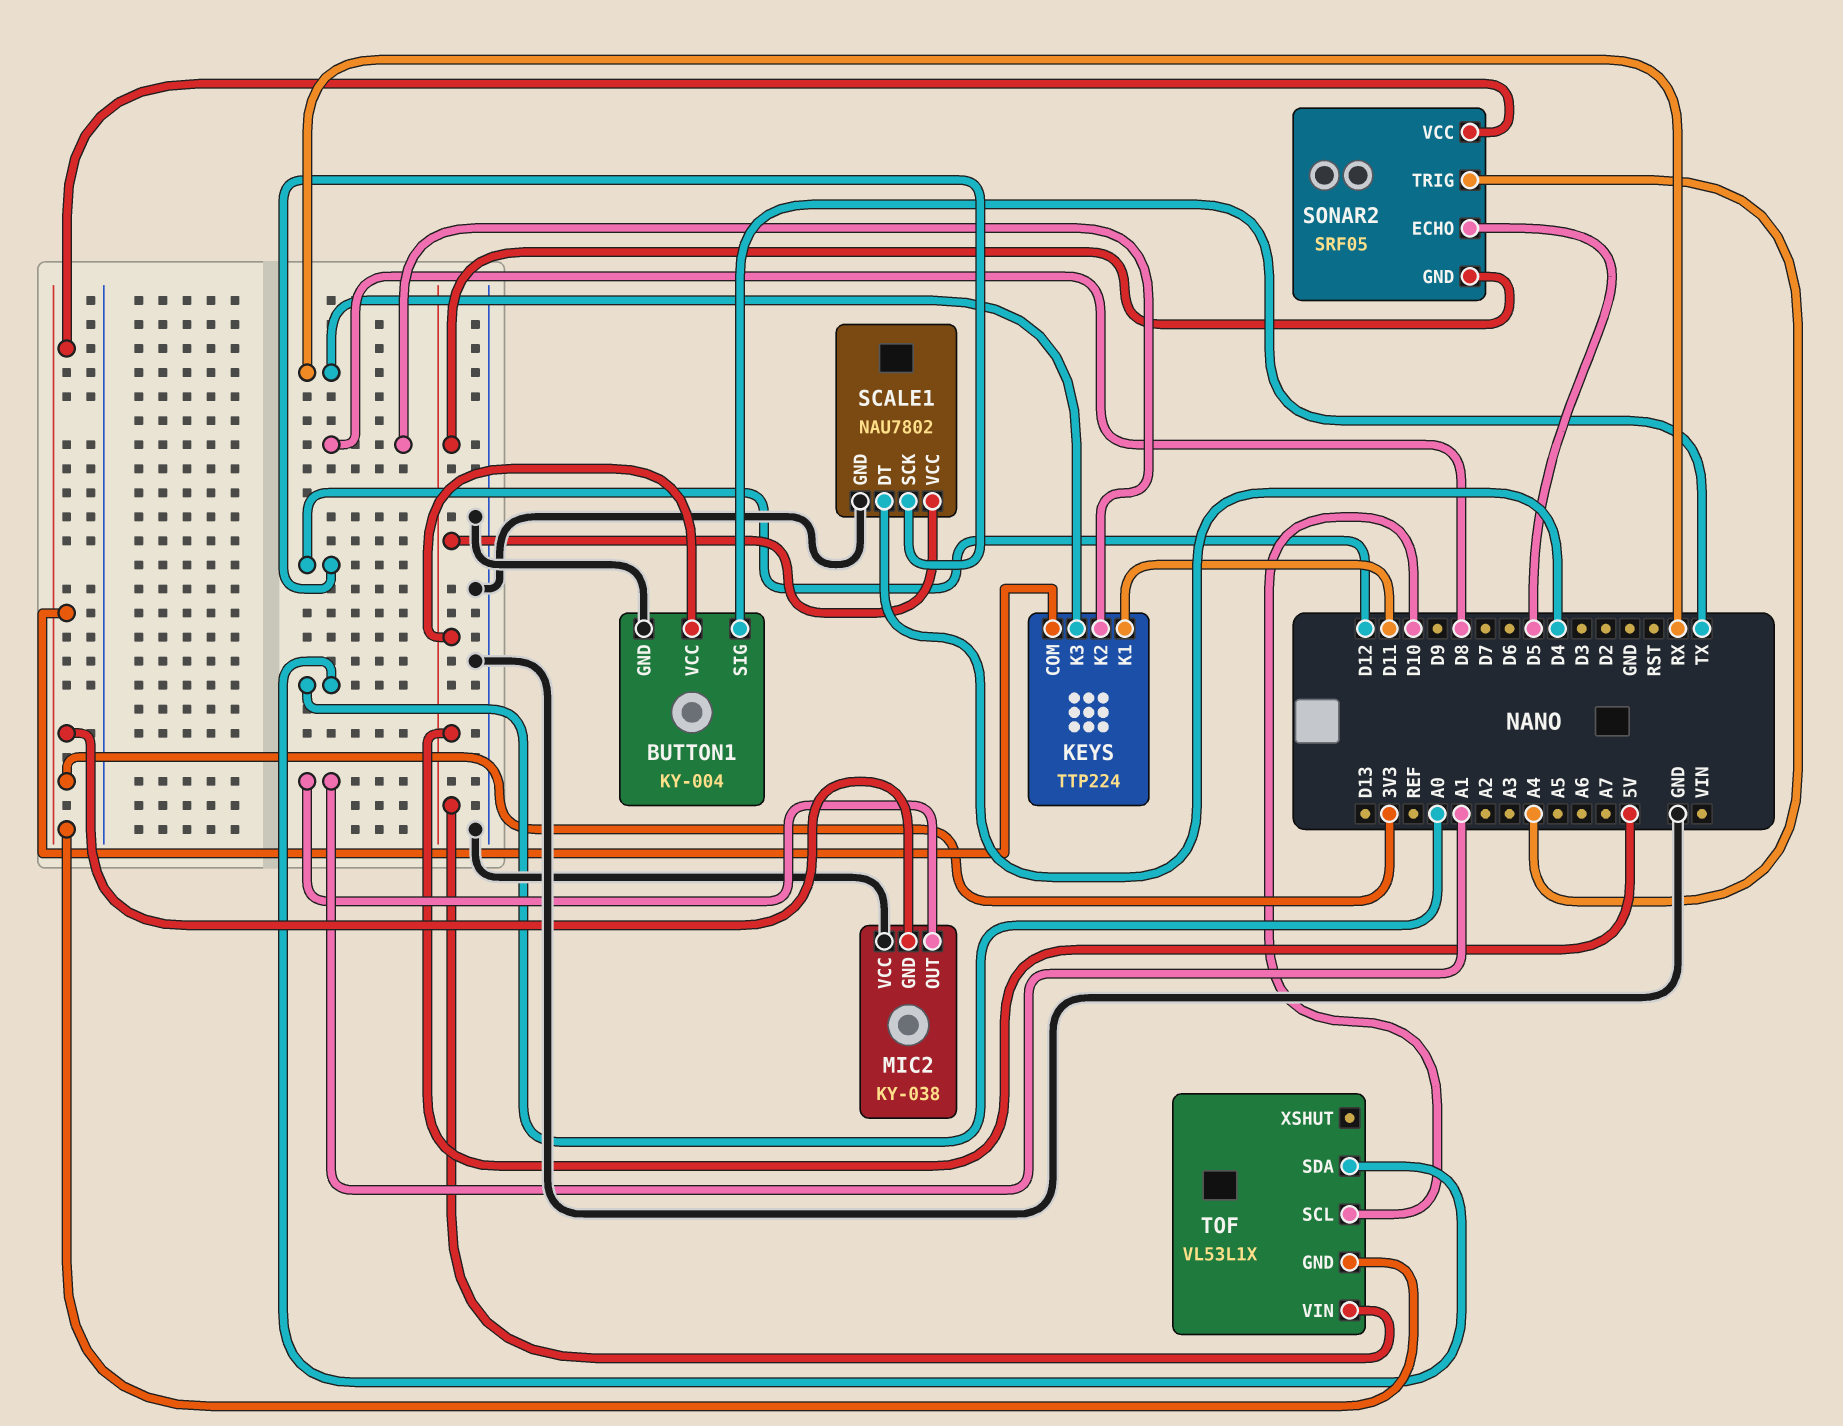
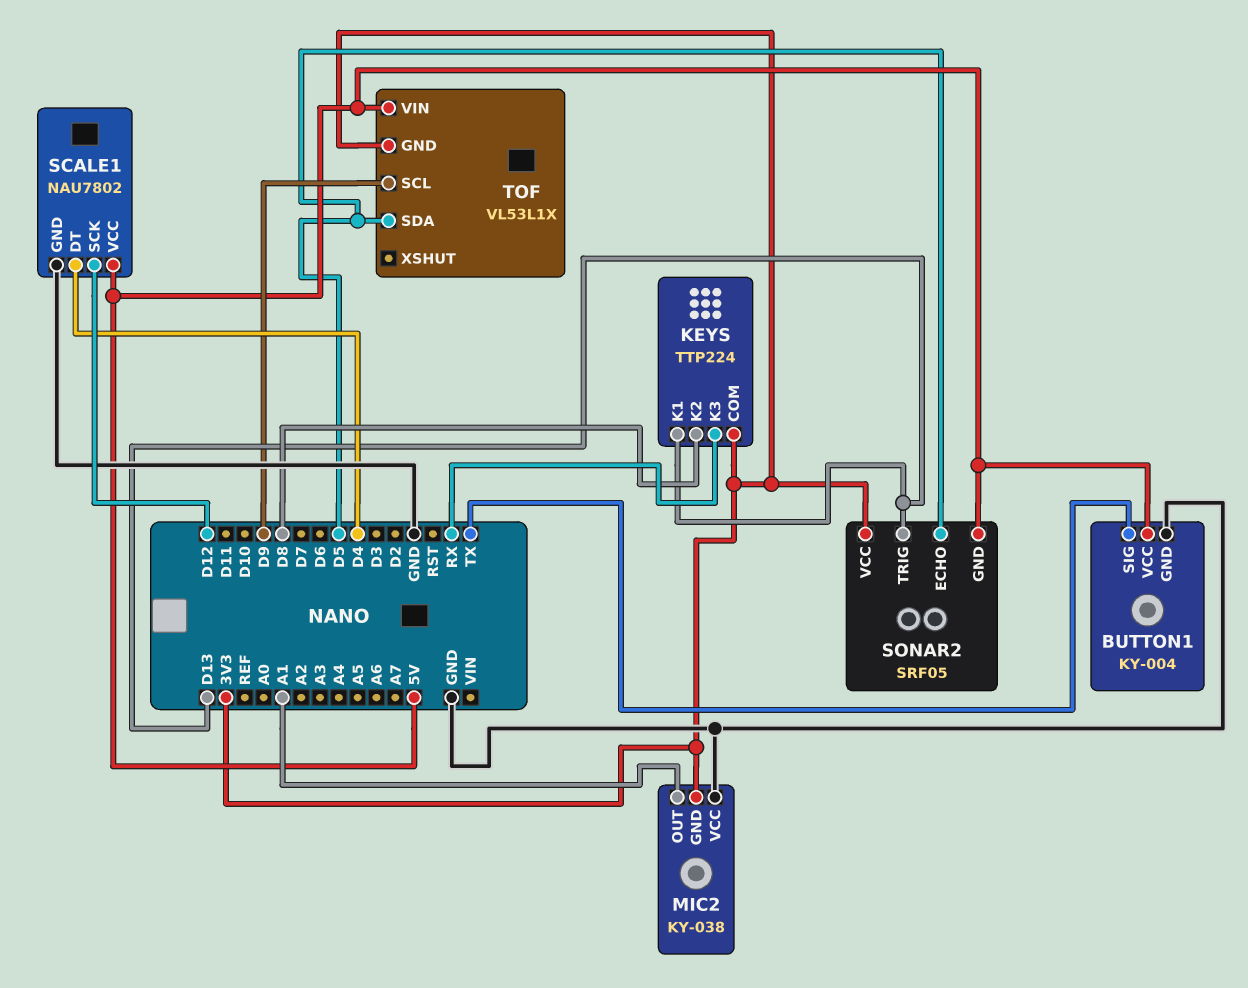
KEYS pin K1: D11 -> D13
SONAR2 pin TRIG: A4 -> D13
TOF pin SCL: D10 -> D9
TOF pin SDA: A0 -> D5

